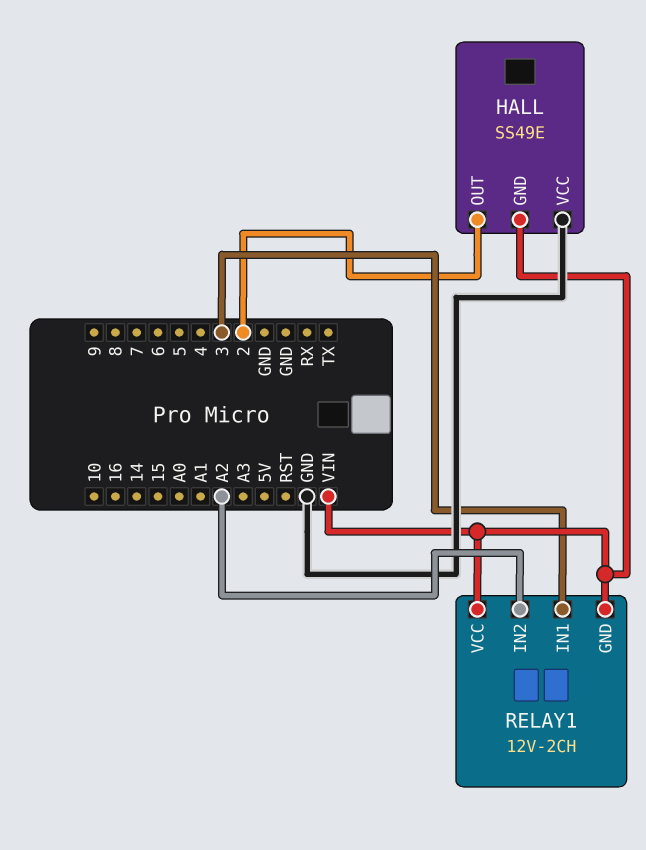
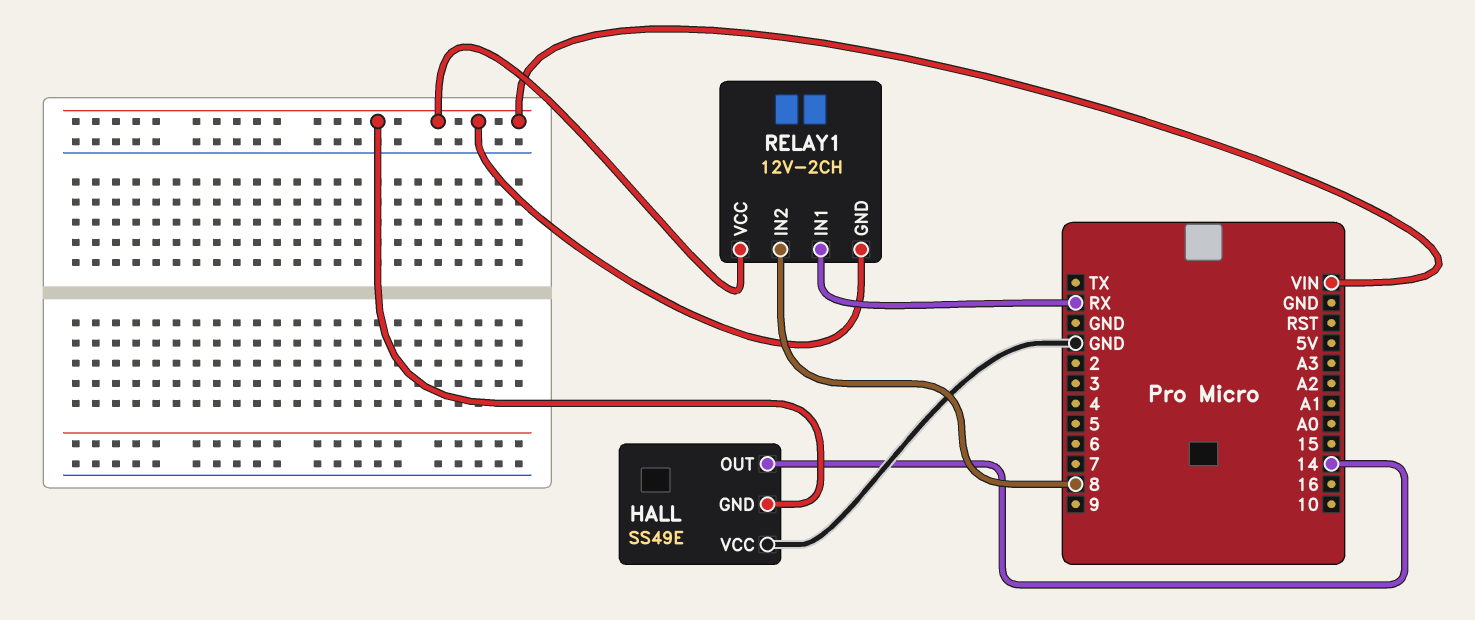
HALL pin OUT: 2 -> 14
RELAY1 pin IN1: 3 -> RX
RELAY1 pin IN2: A2 -> 8

